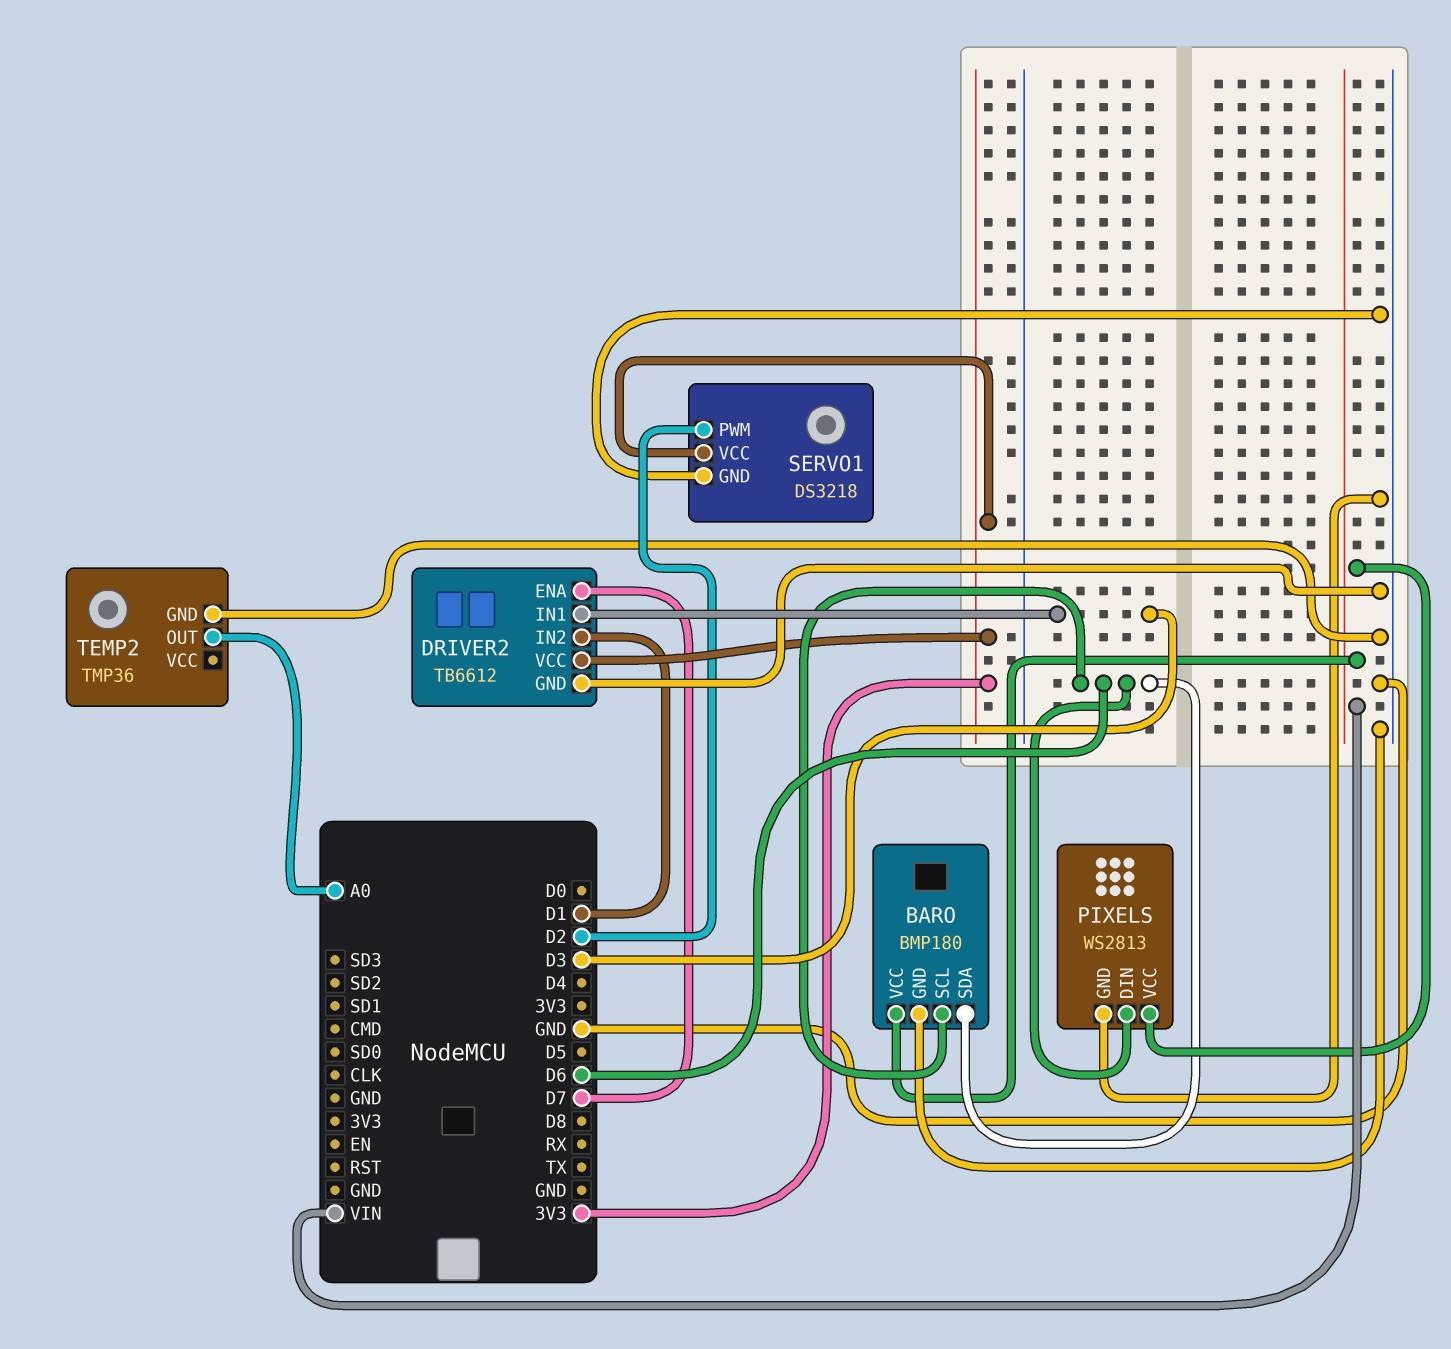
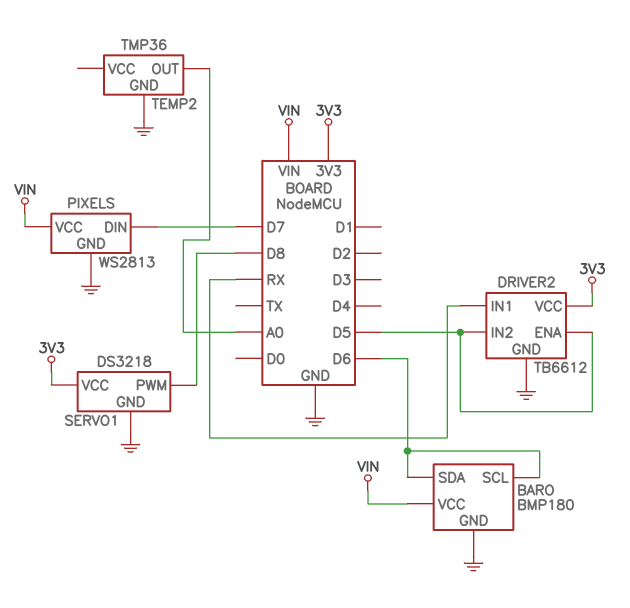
DRIVER2 pin ENA: D7 -> D5
DRIVER2 pin IN1: D3 -> RX
DRIVER2 pin IN2: D1 -> D5
PIXELS pin DIN: D6 -> D7
SERVO1 pin PWM: D2 -> D8

